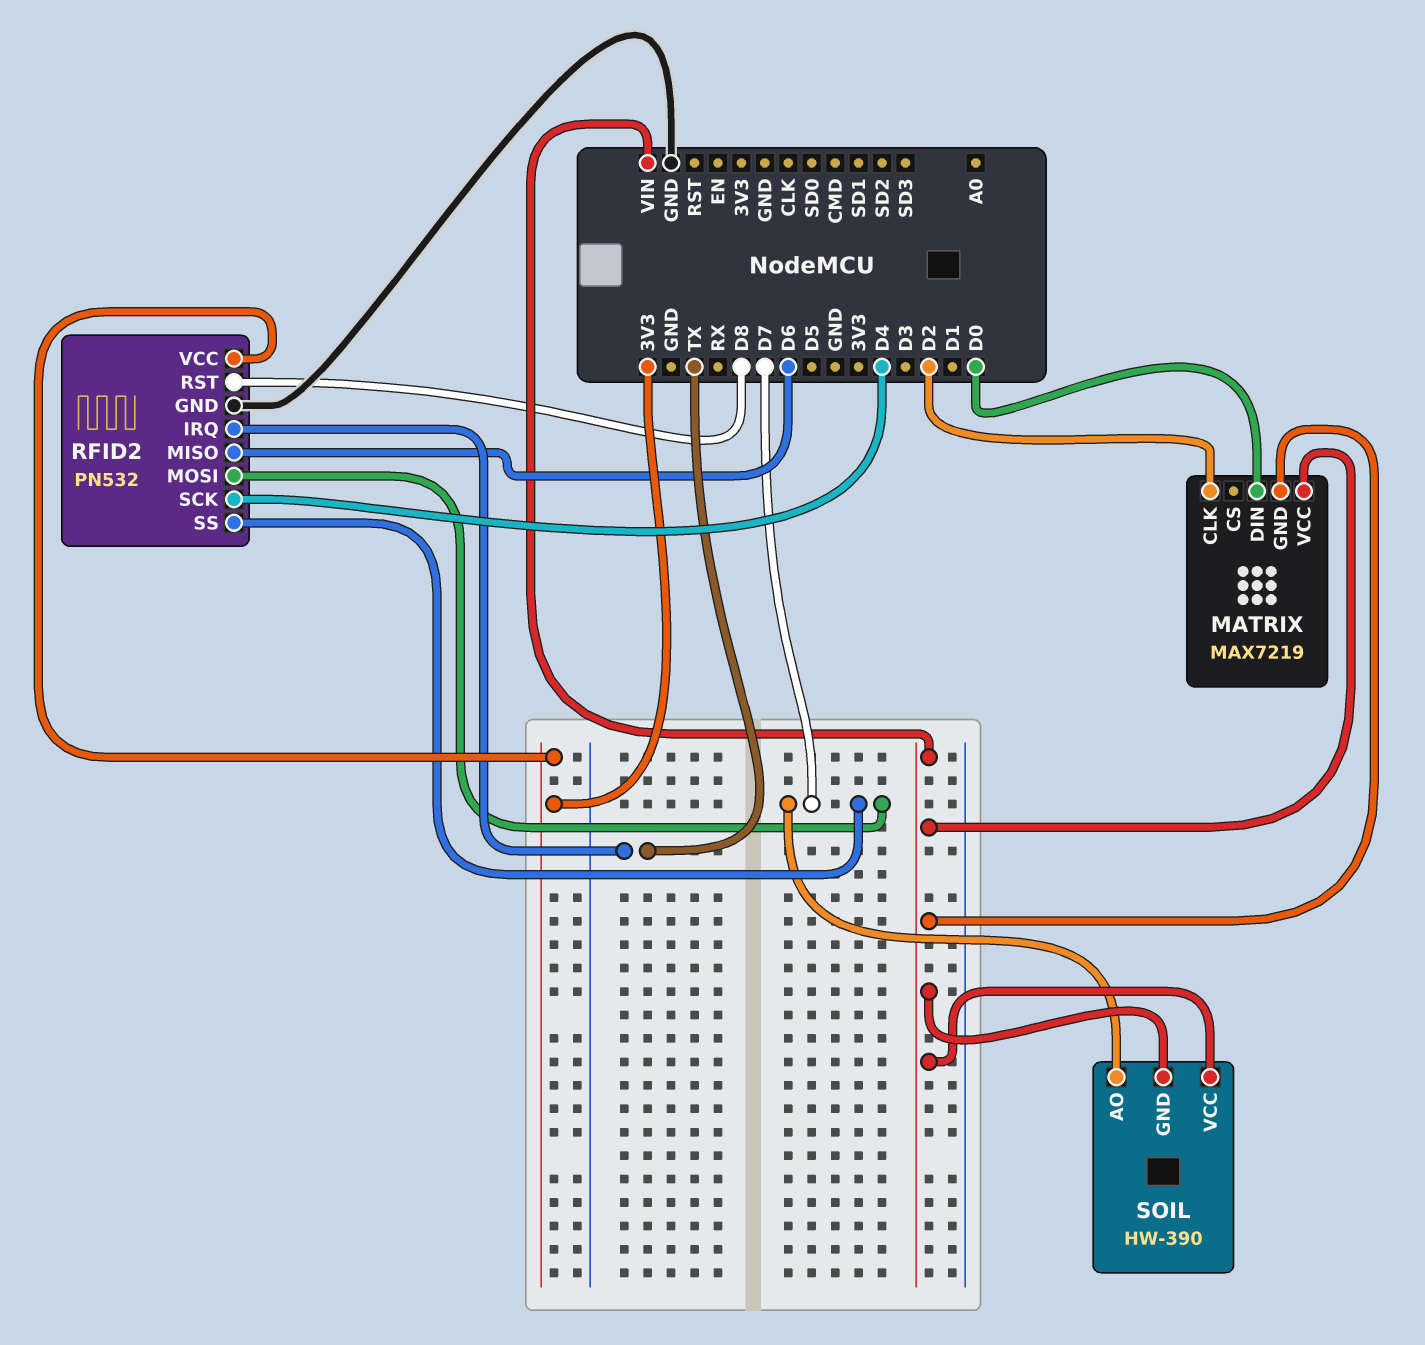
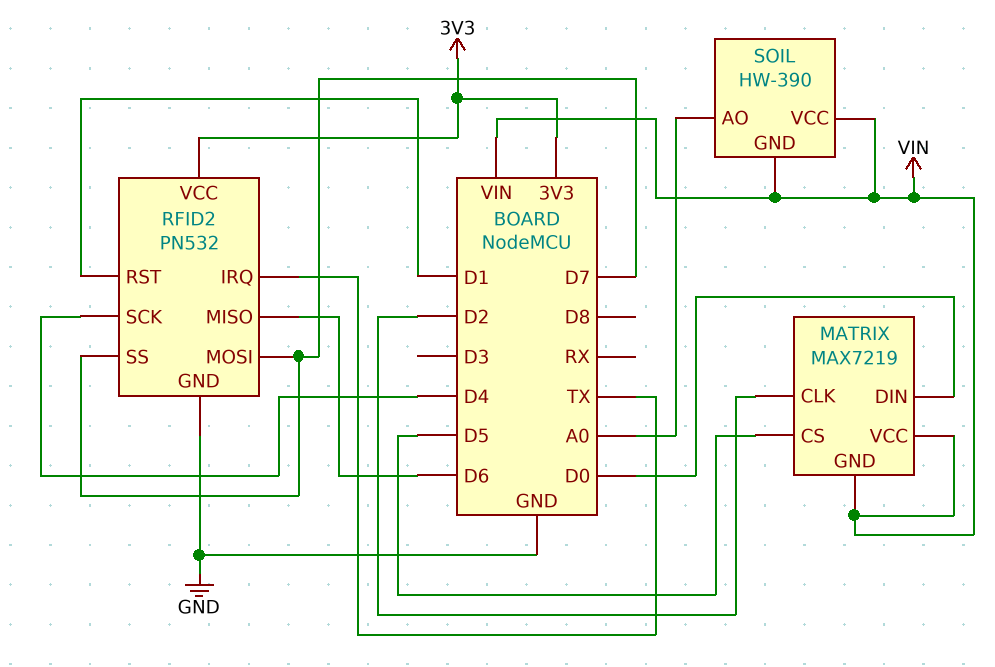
MATRIX pin CS: none -> D5
RFID2 pin RST: D8 -> D1
SOIL pin AO: D7 -> A0

